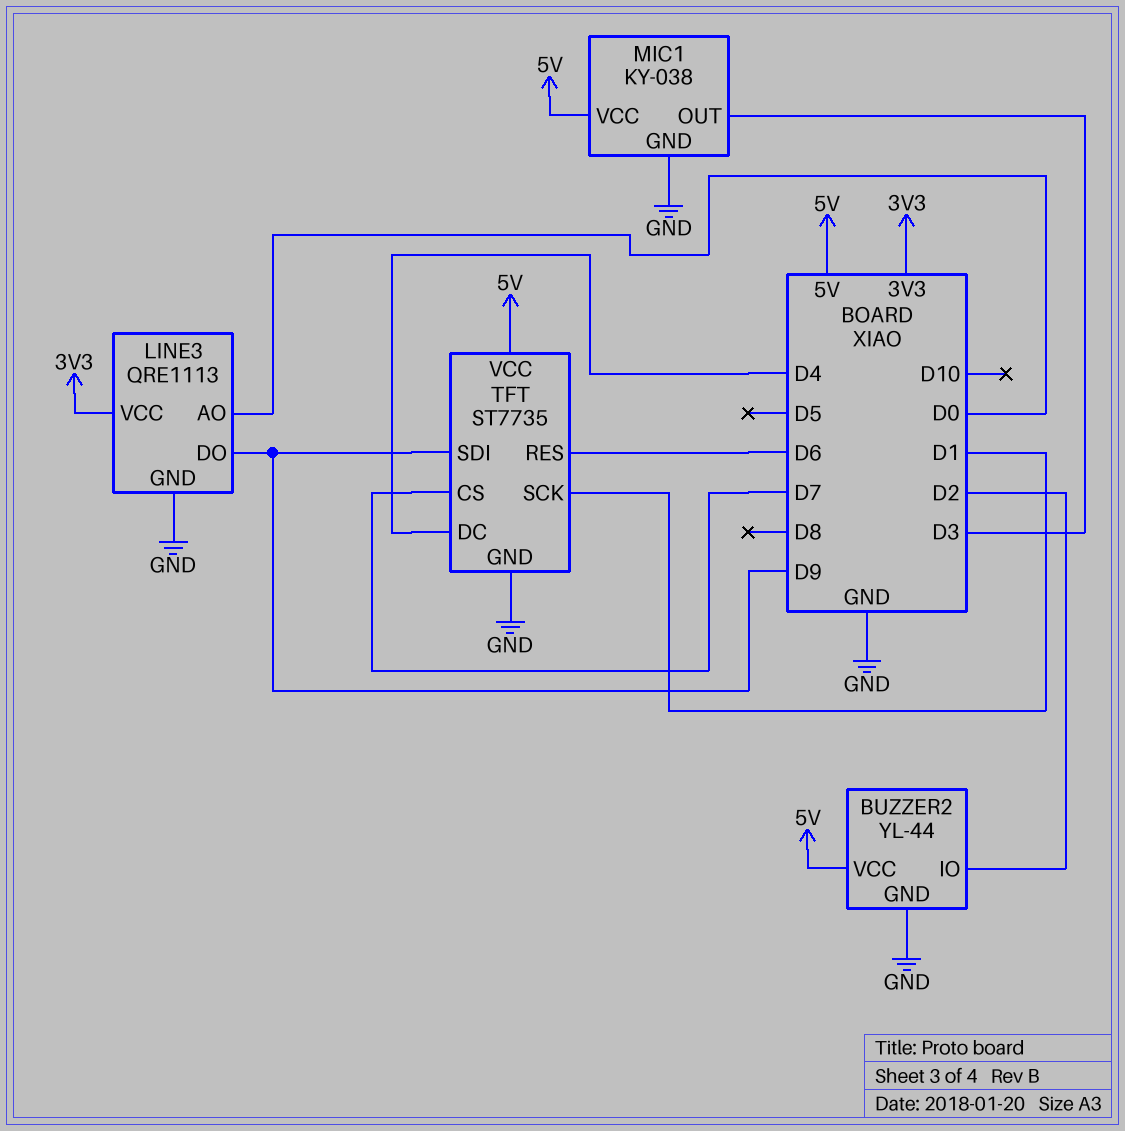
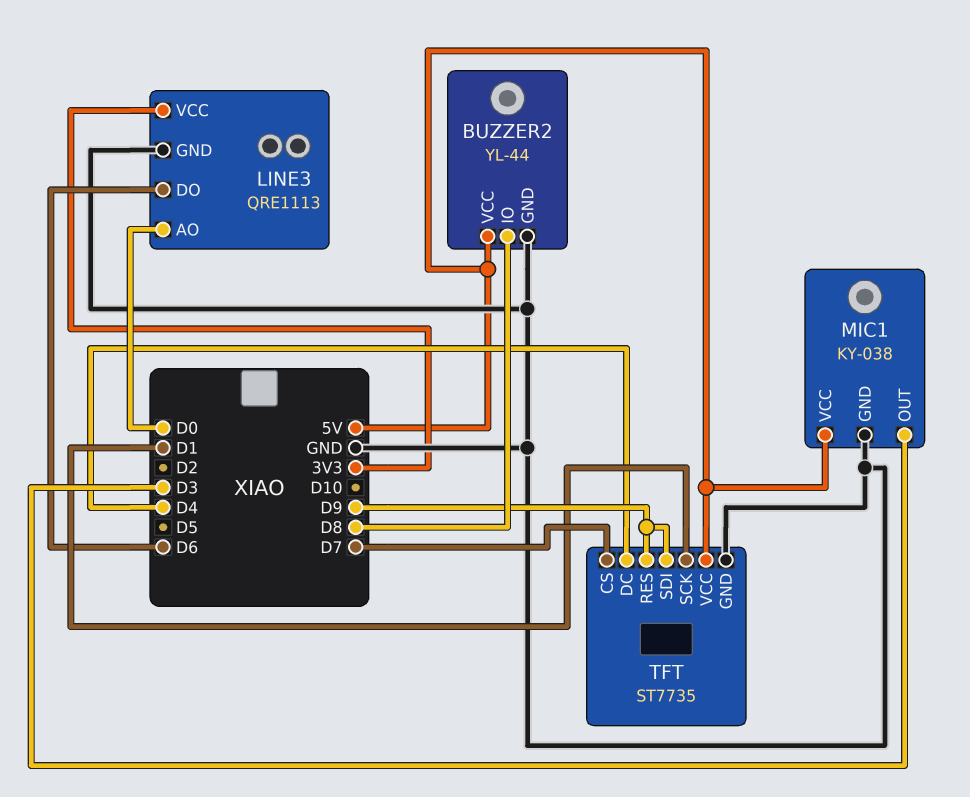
BUZZER2 pin IO: D2 -> D8
LINE3 pin DO: D9 -> D6
TFT pin RES: D6 -> D9

